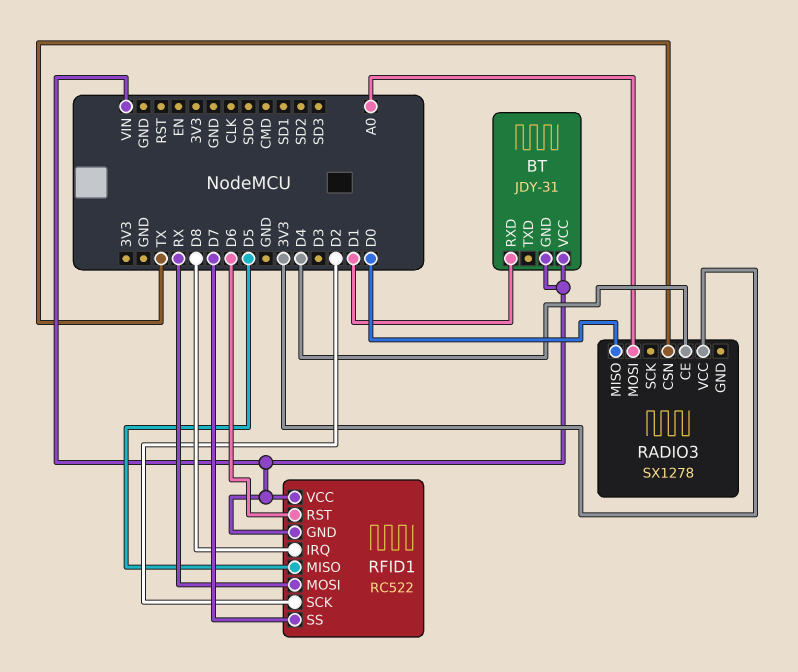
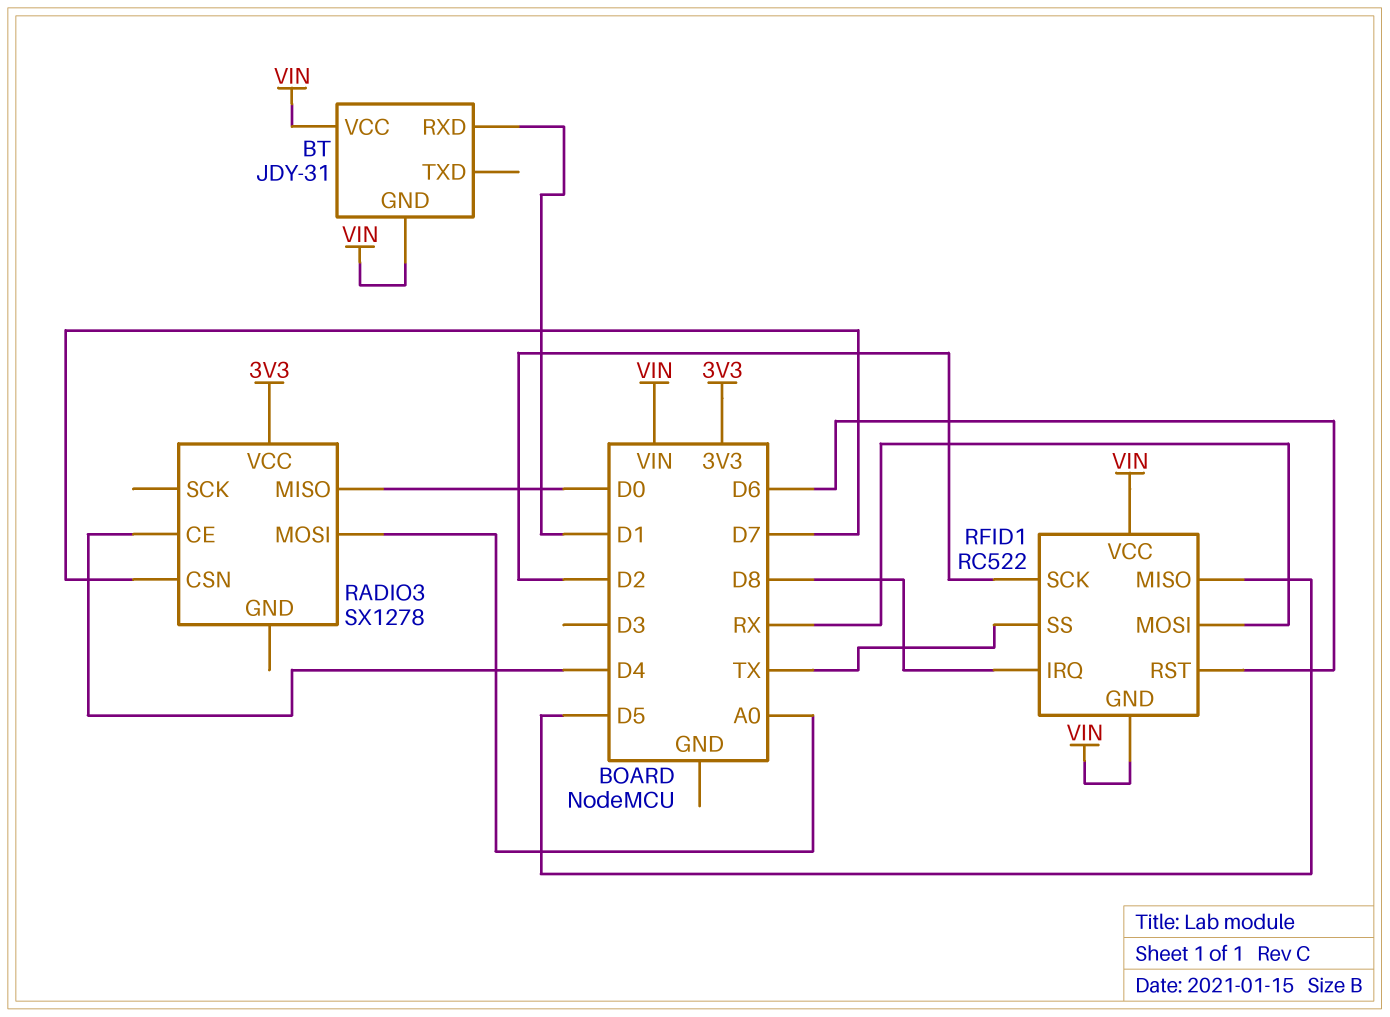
RADIO3 pin CSN: TX -> D7
RFID1 pin SS: D7 -> TX

